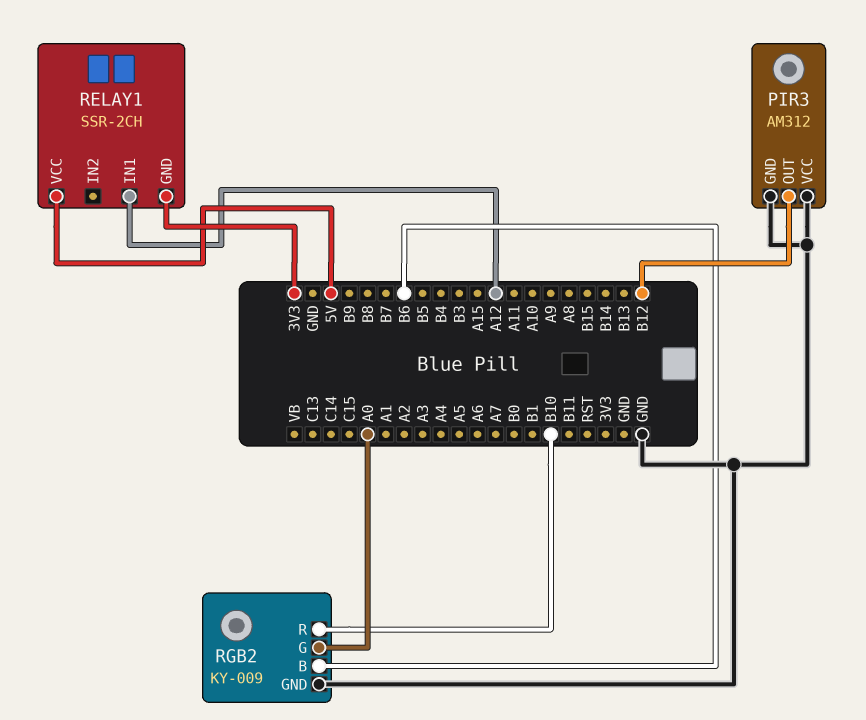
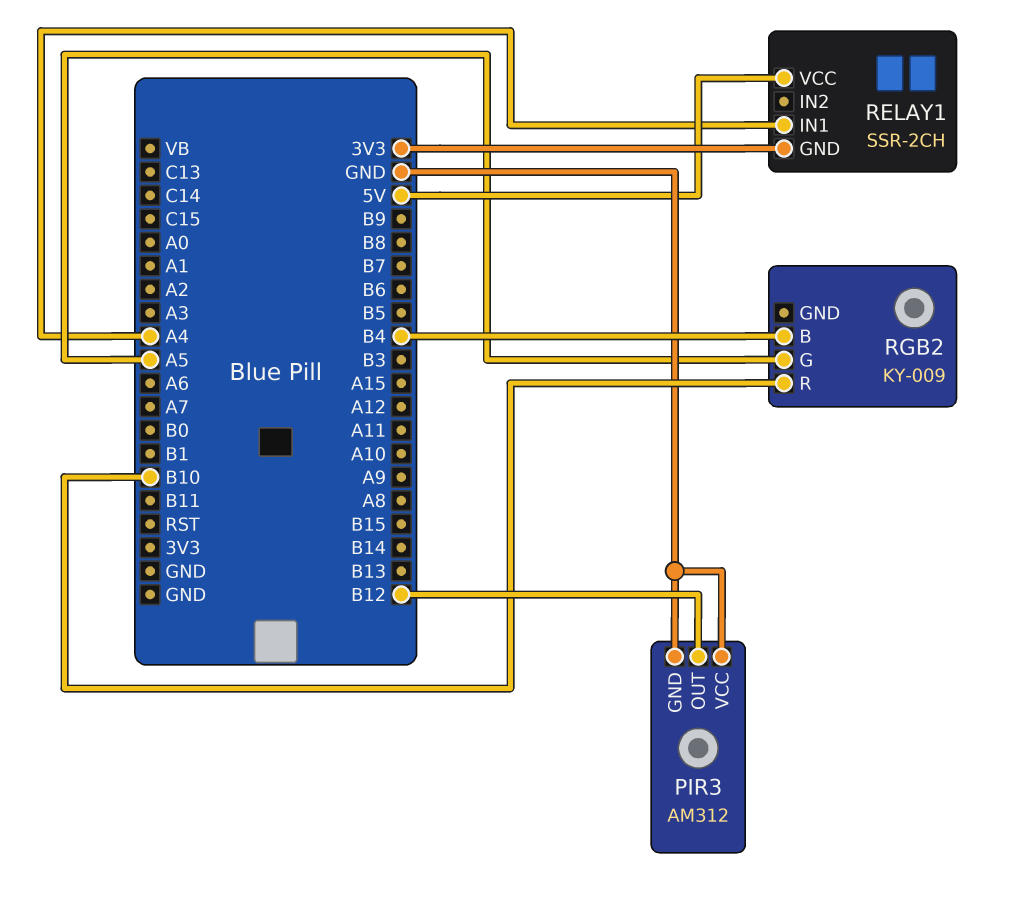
RELAY1 pin IN1: A12 -> A4
RGB2 pin B: B6 -> B4
RGB2 pin G: A0 -> A5
RGB2 pin GND: GND -> none

